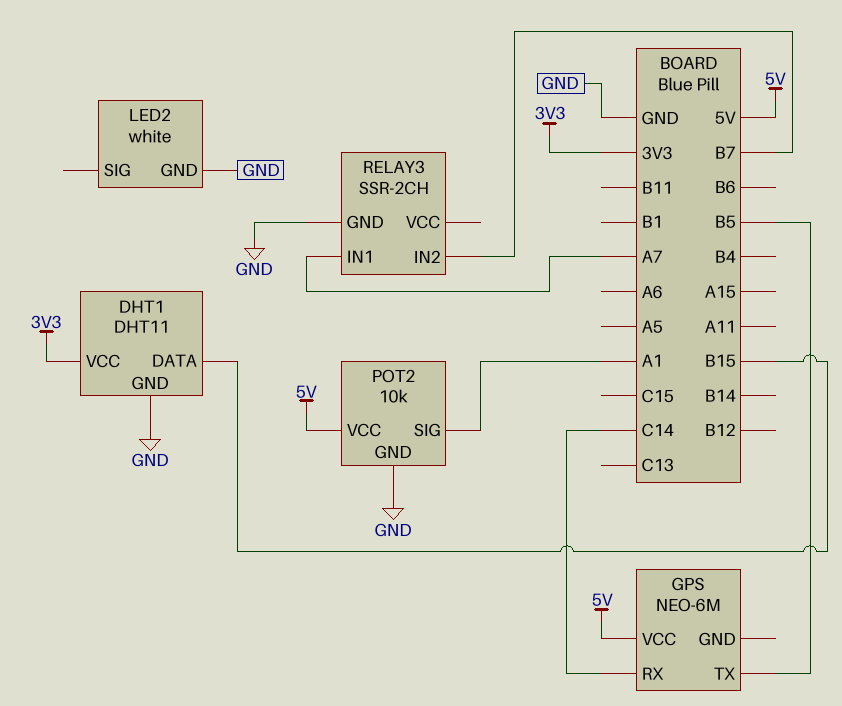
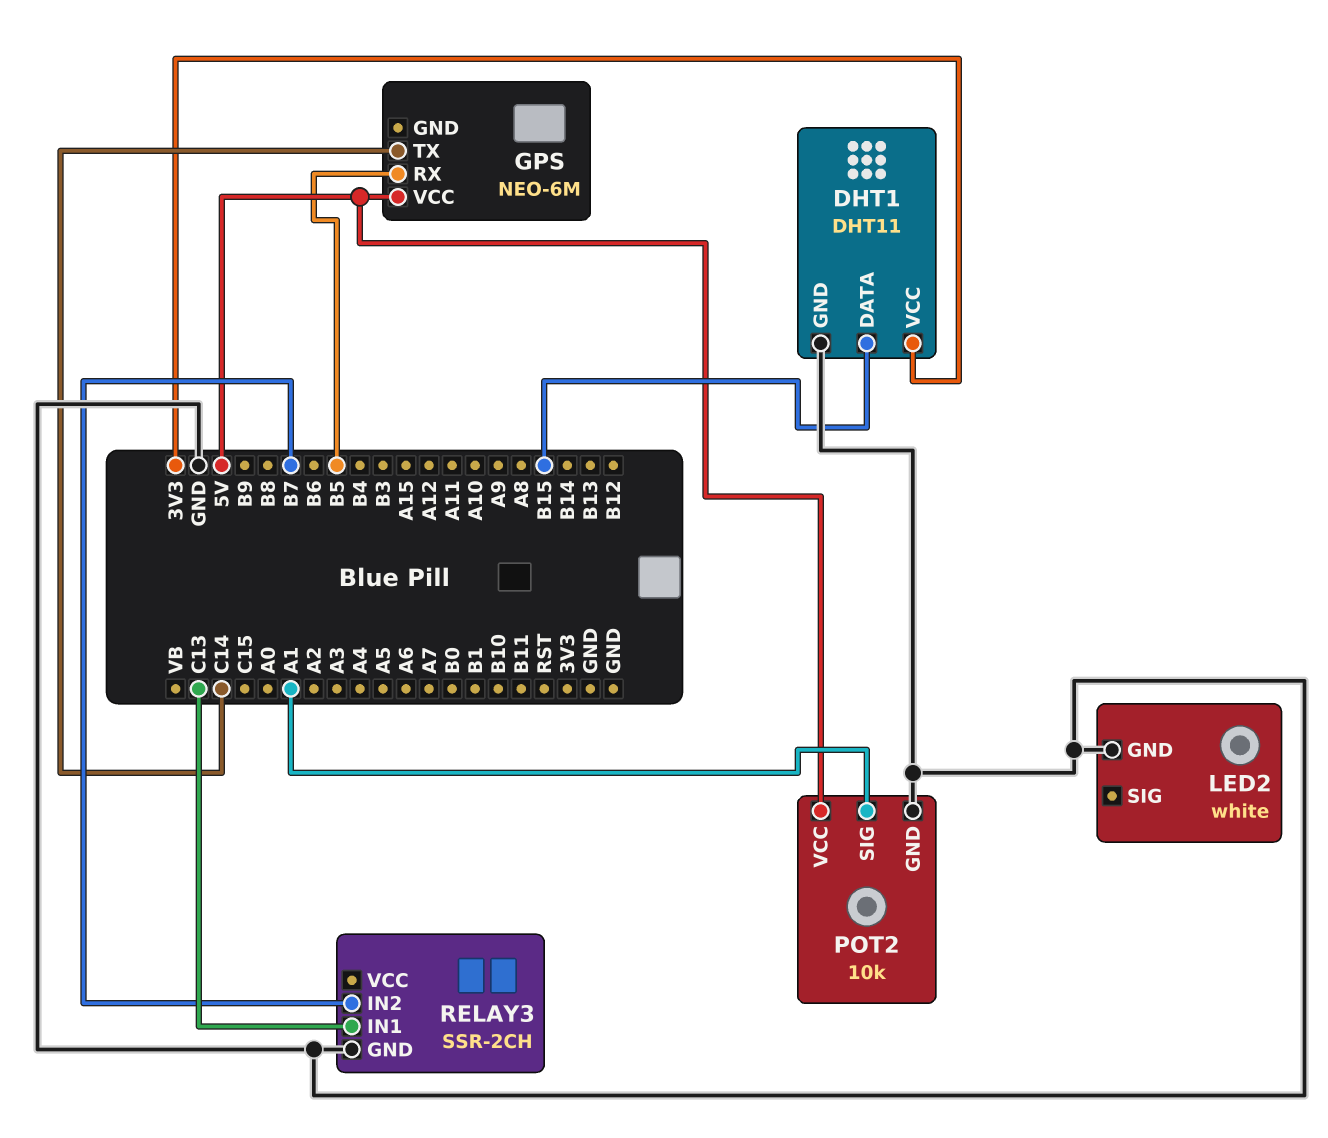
GPS pin RX: C14 -> B5
GPS pin TX: B5 -> C14
RELAY3 pin IN1: A7 -> C13

